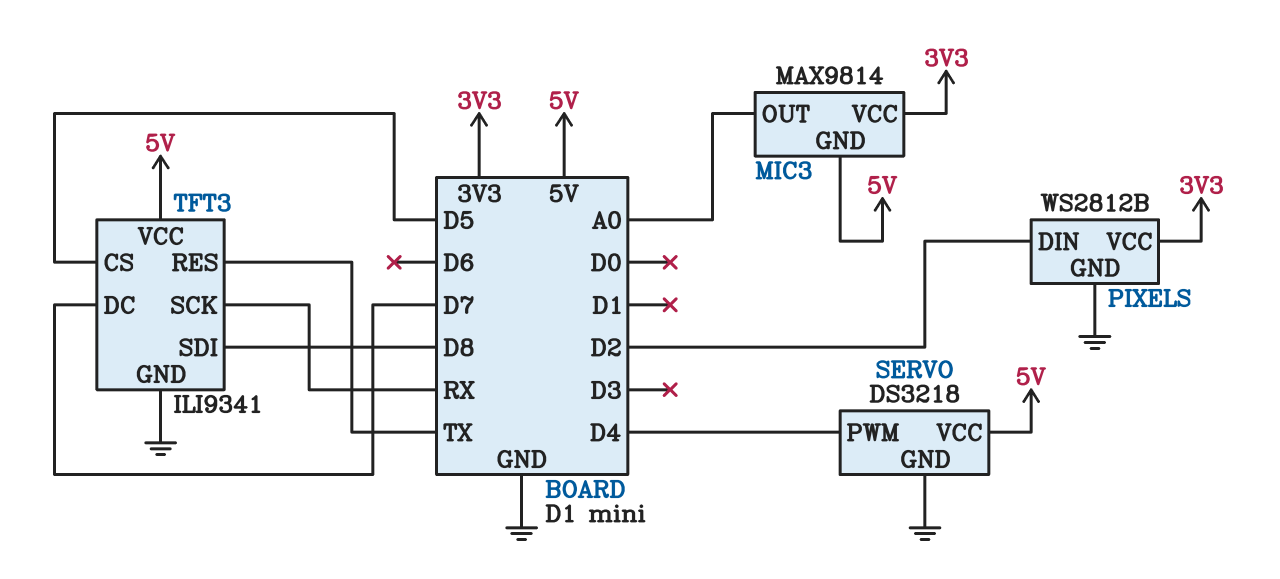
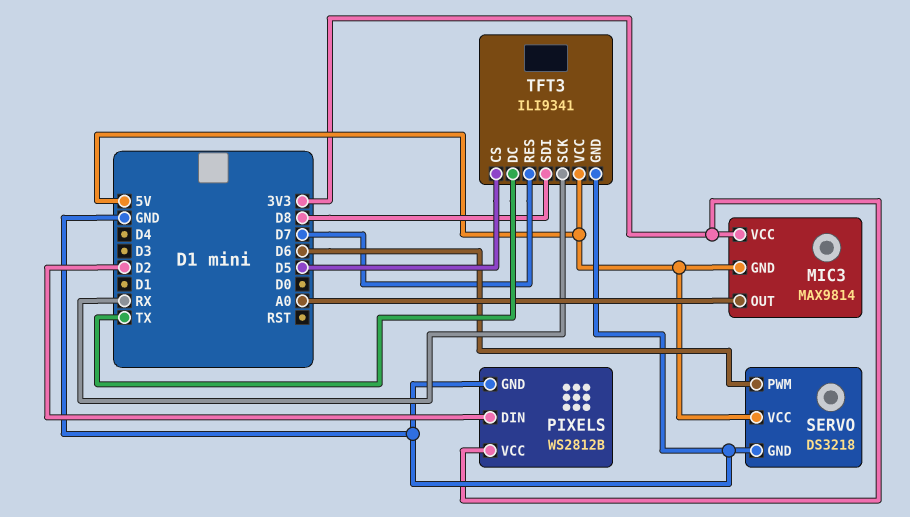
SERVO pin PWM: D4 -> D6
TFT3 pin DC: D7 -> TX
TFT3 pin RES: TX -> D7

